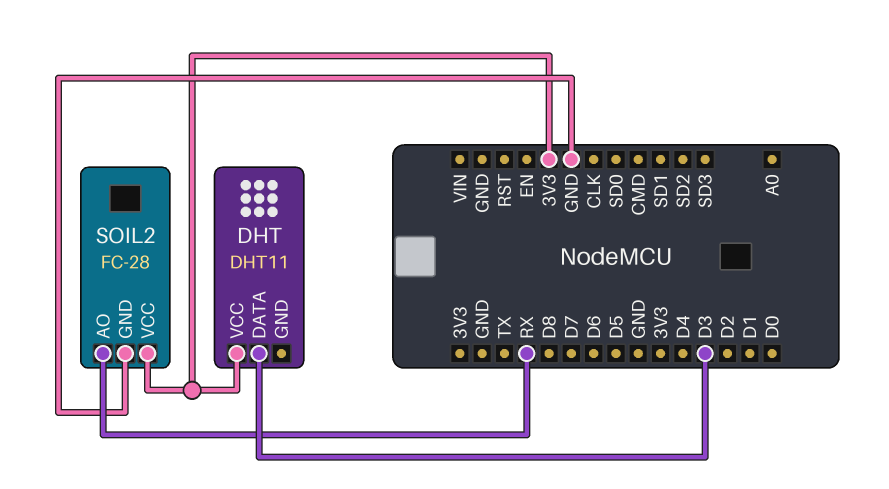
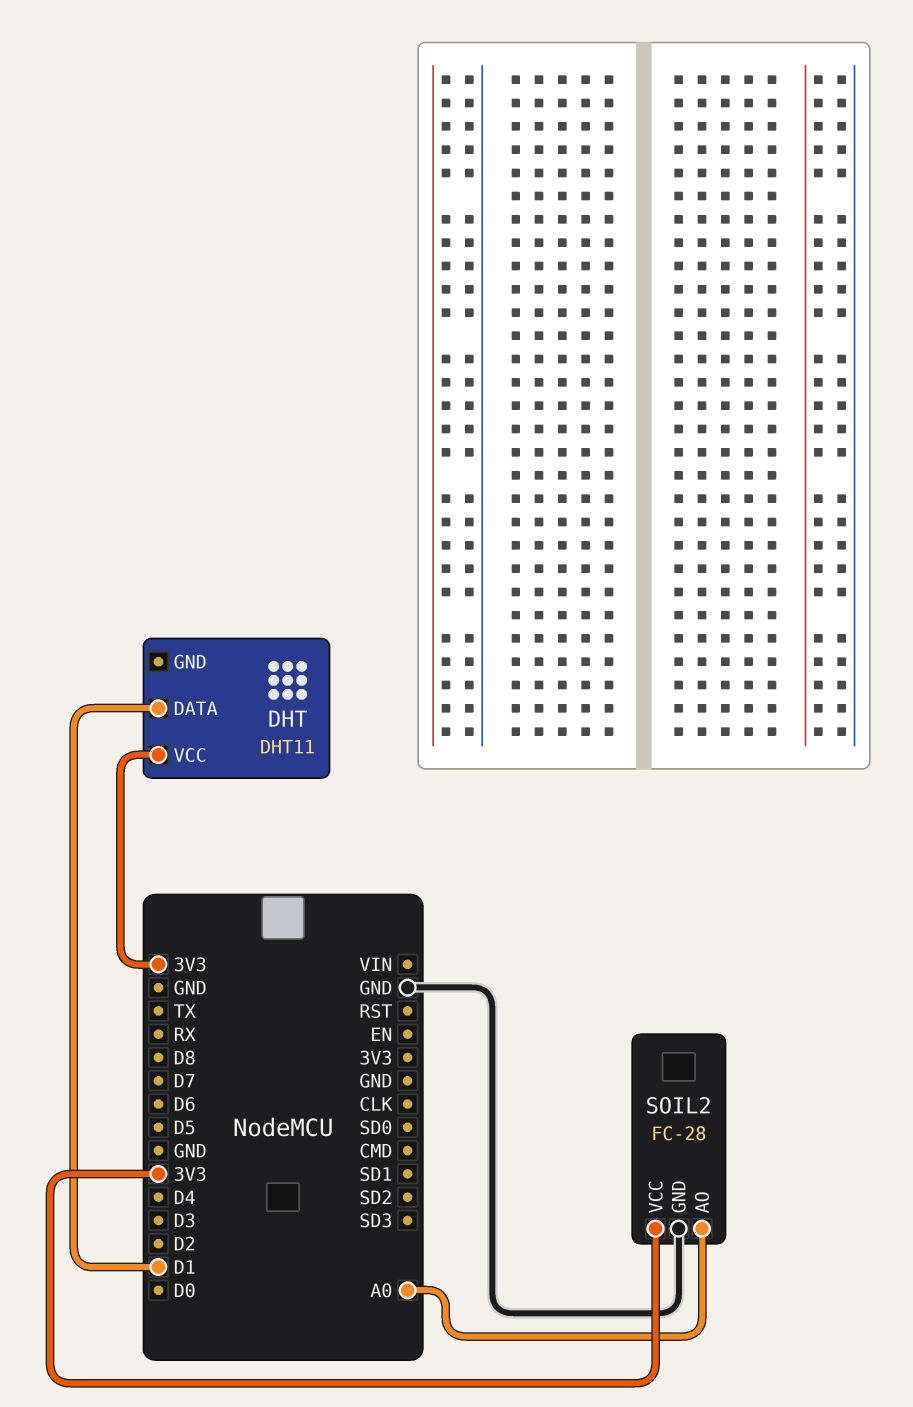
DHT pin DATA: D3 -> D1
SOIL2 pin AO: RX -> A0

